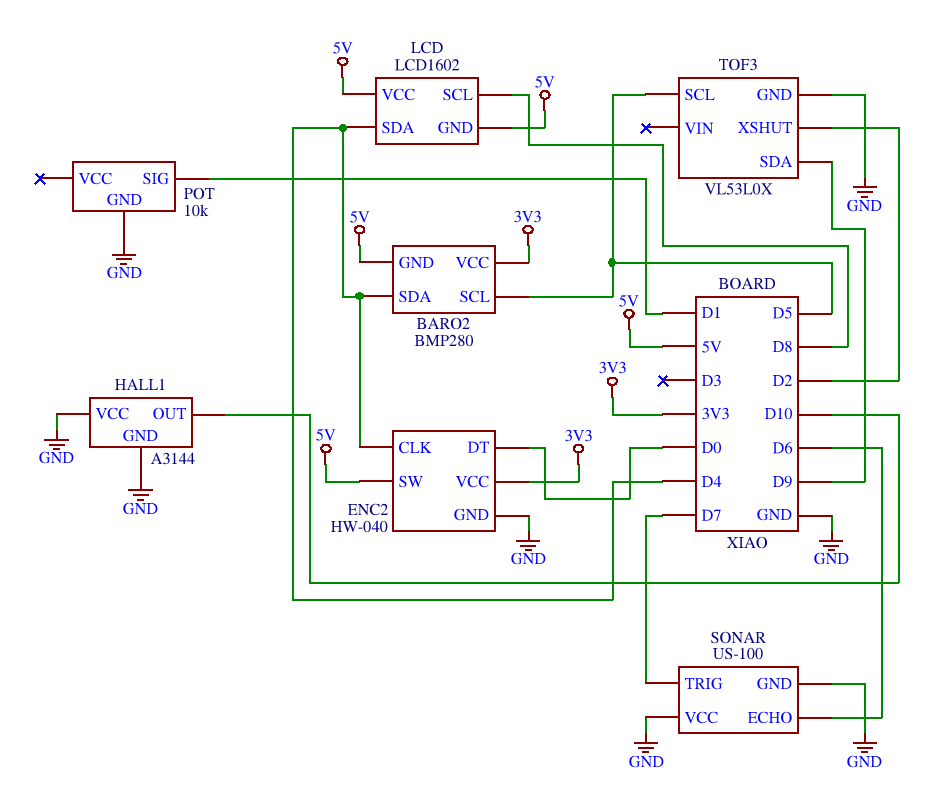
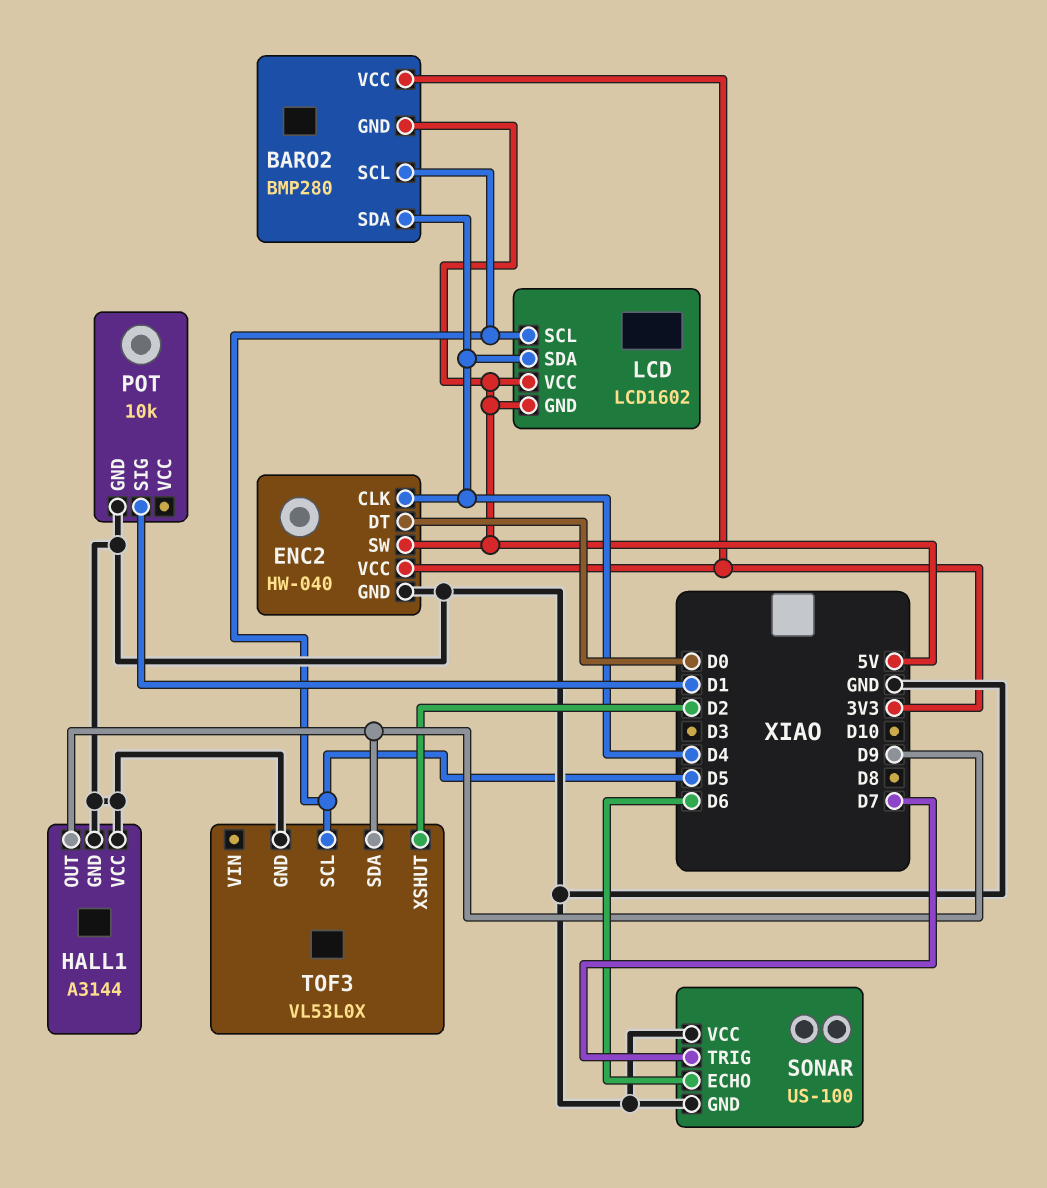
HALL1 pin OUT: D10 -> D9
LCD pin SCL: D8 -> D5

